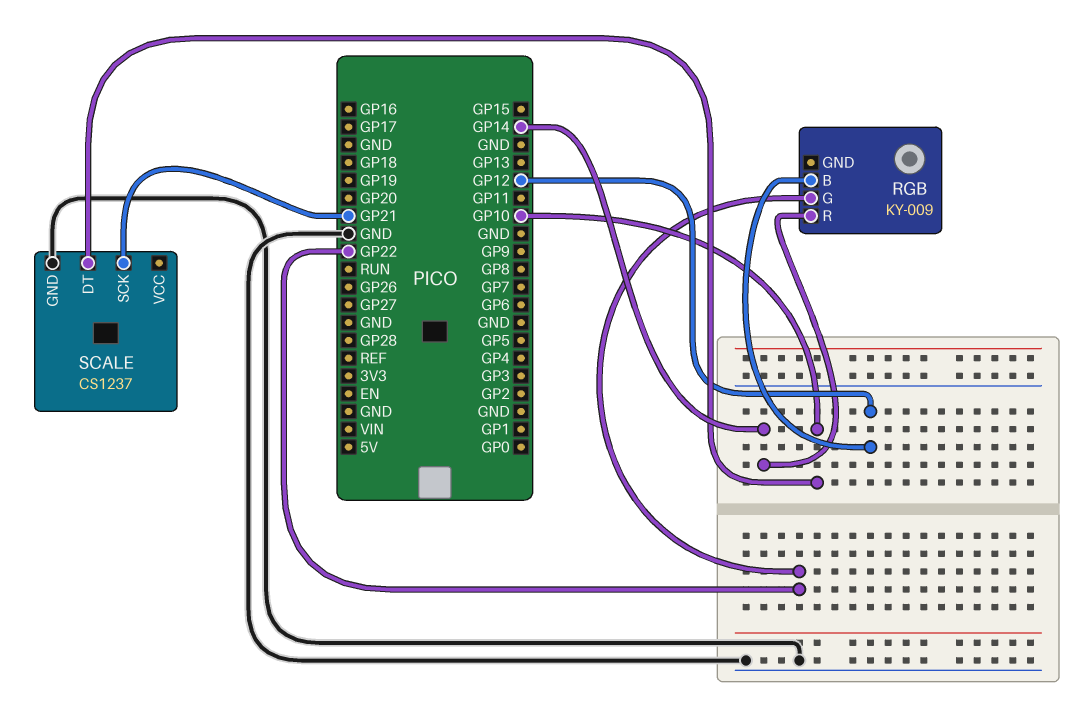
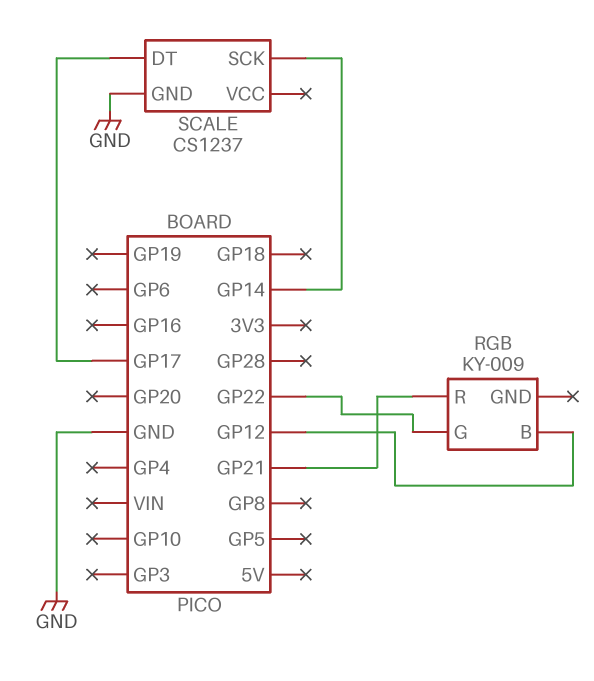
RGB pin R: GP14 -> GP21
SCALE pin DT: GP10 -> GP17
SCALE pin SCK: GP21 -> GP14

